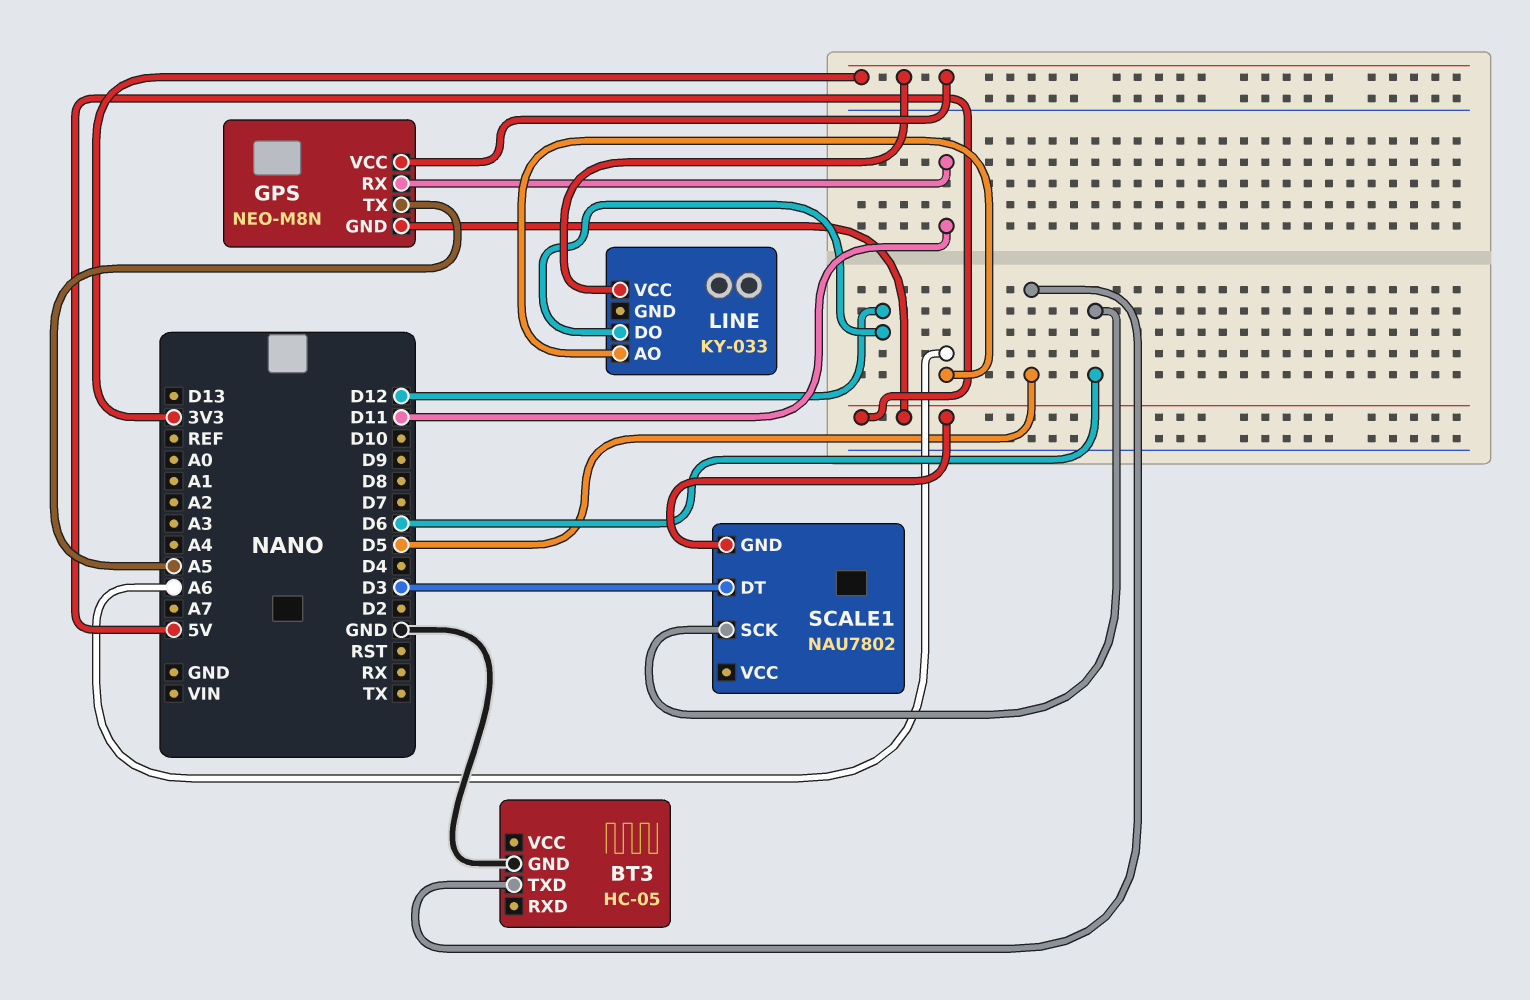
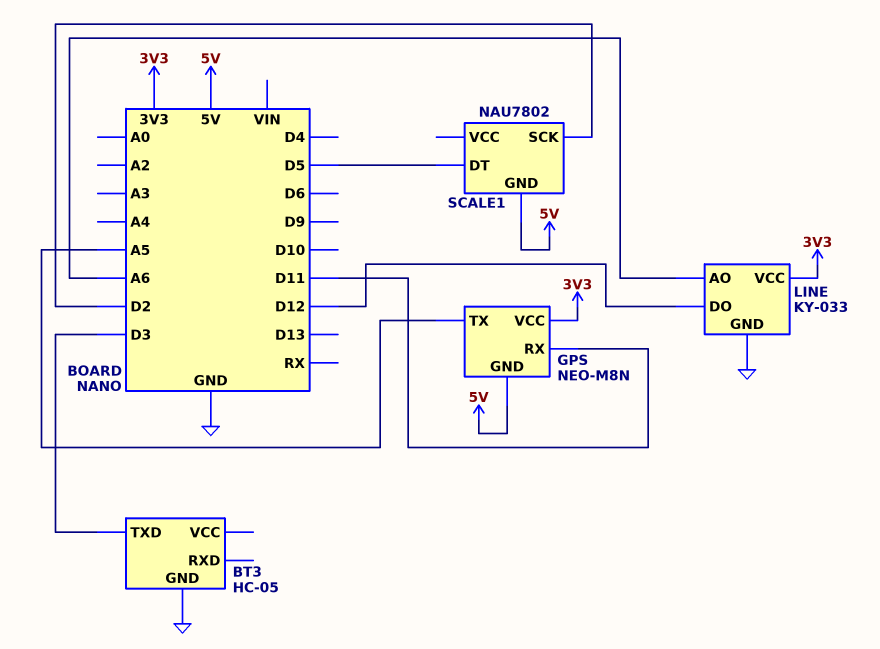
BT3 pin TXD: D5 -> D3
LINE pin GND: none -> GND
SCALE1 pin DT: D3 -> D5
SCALE1 pin SCK: D6 -> D2

